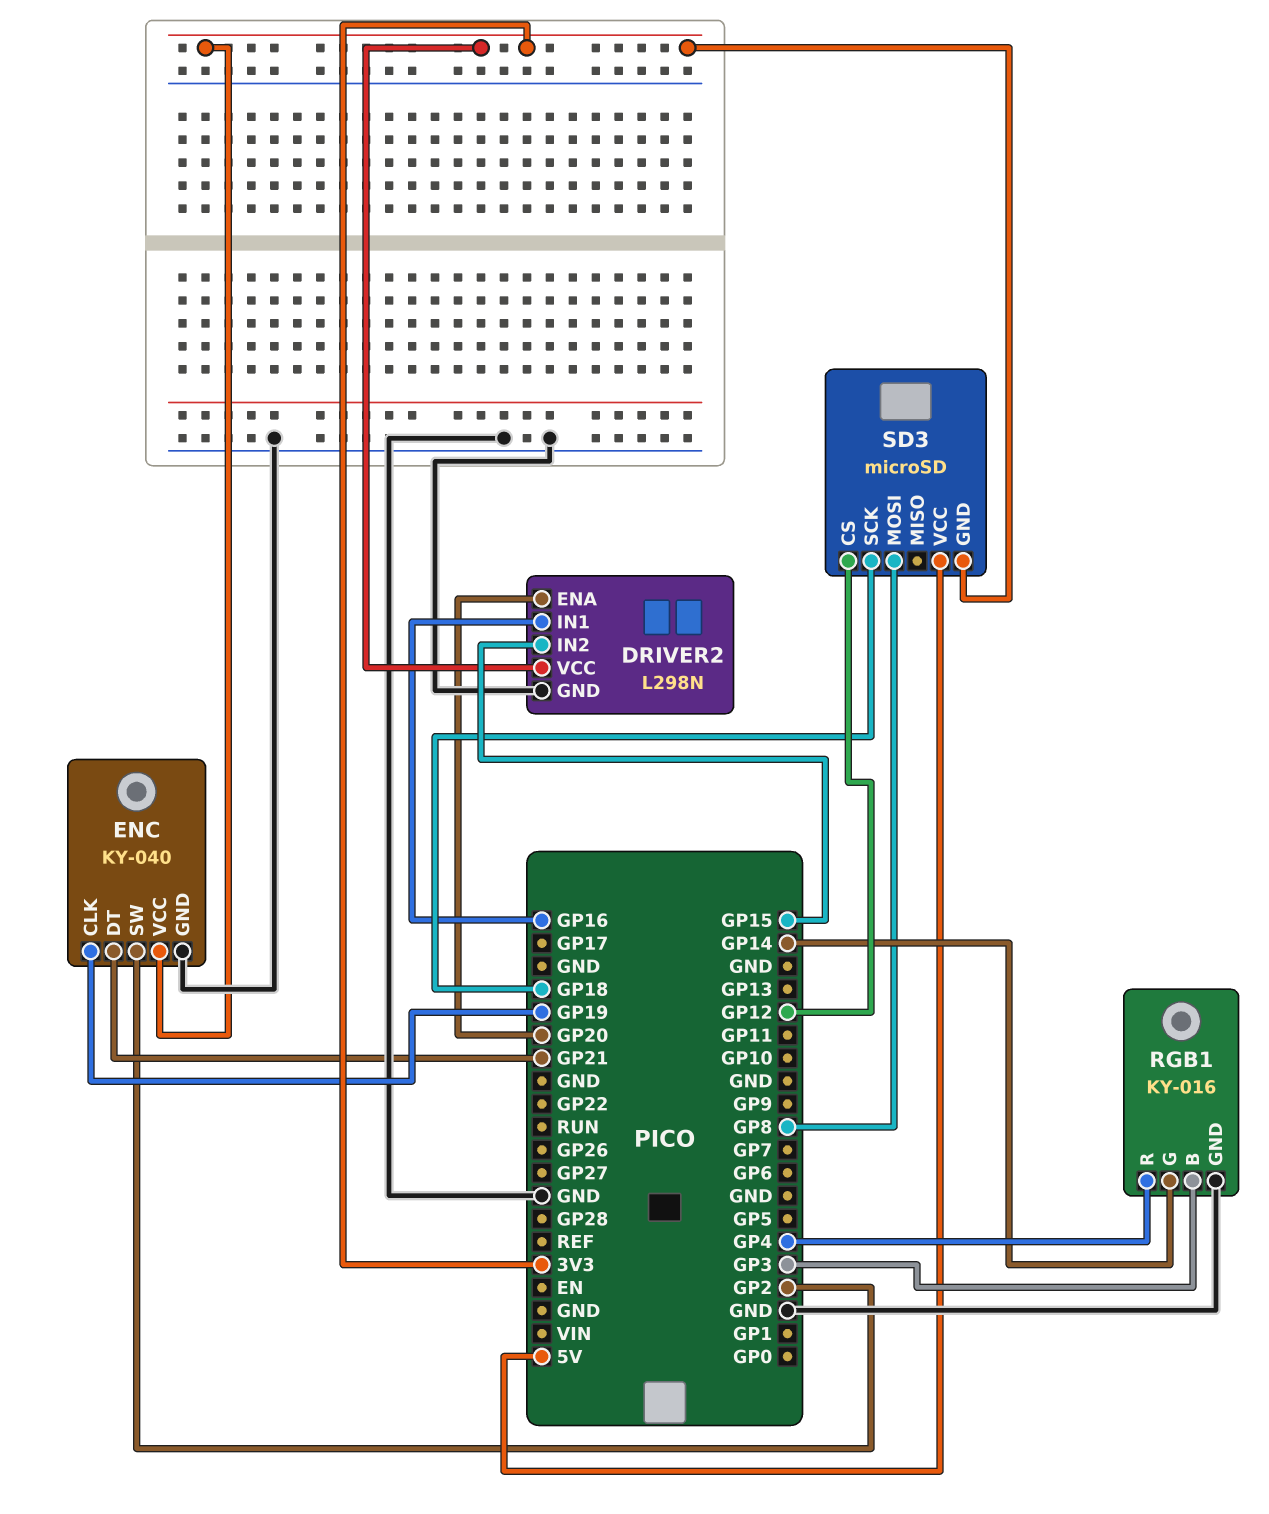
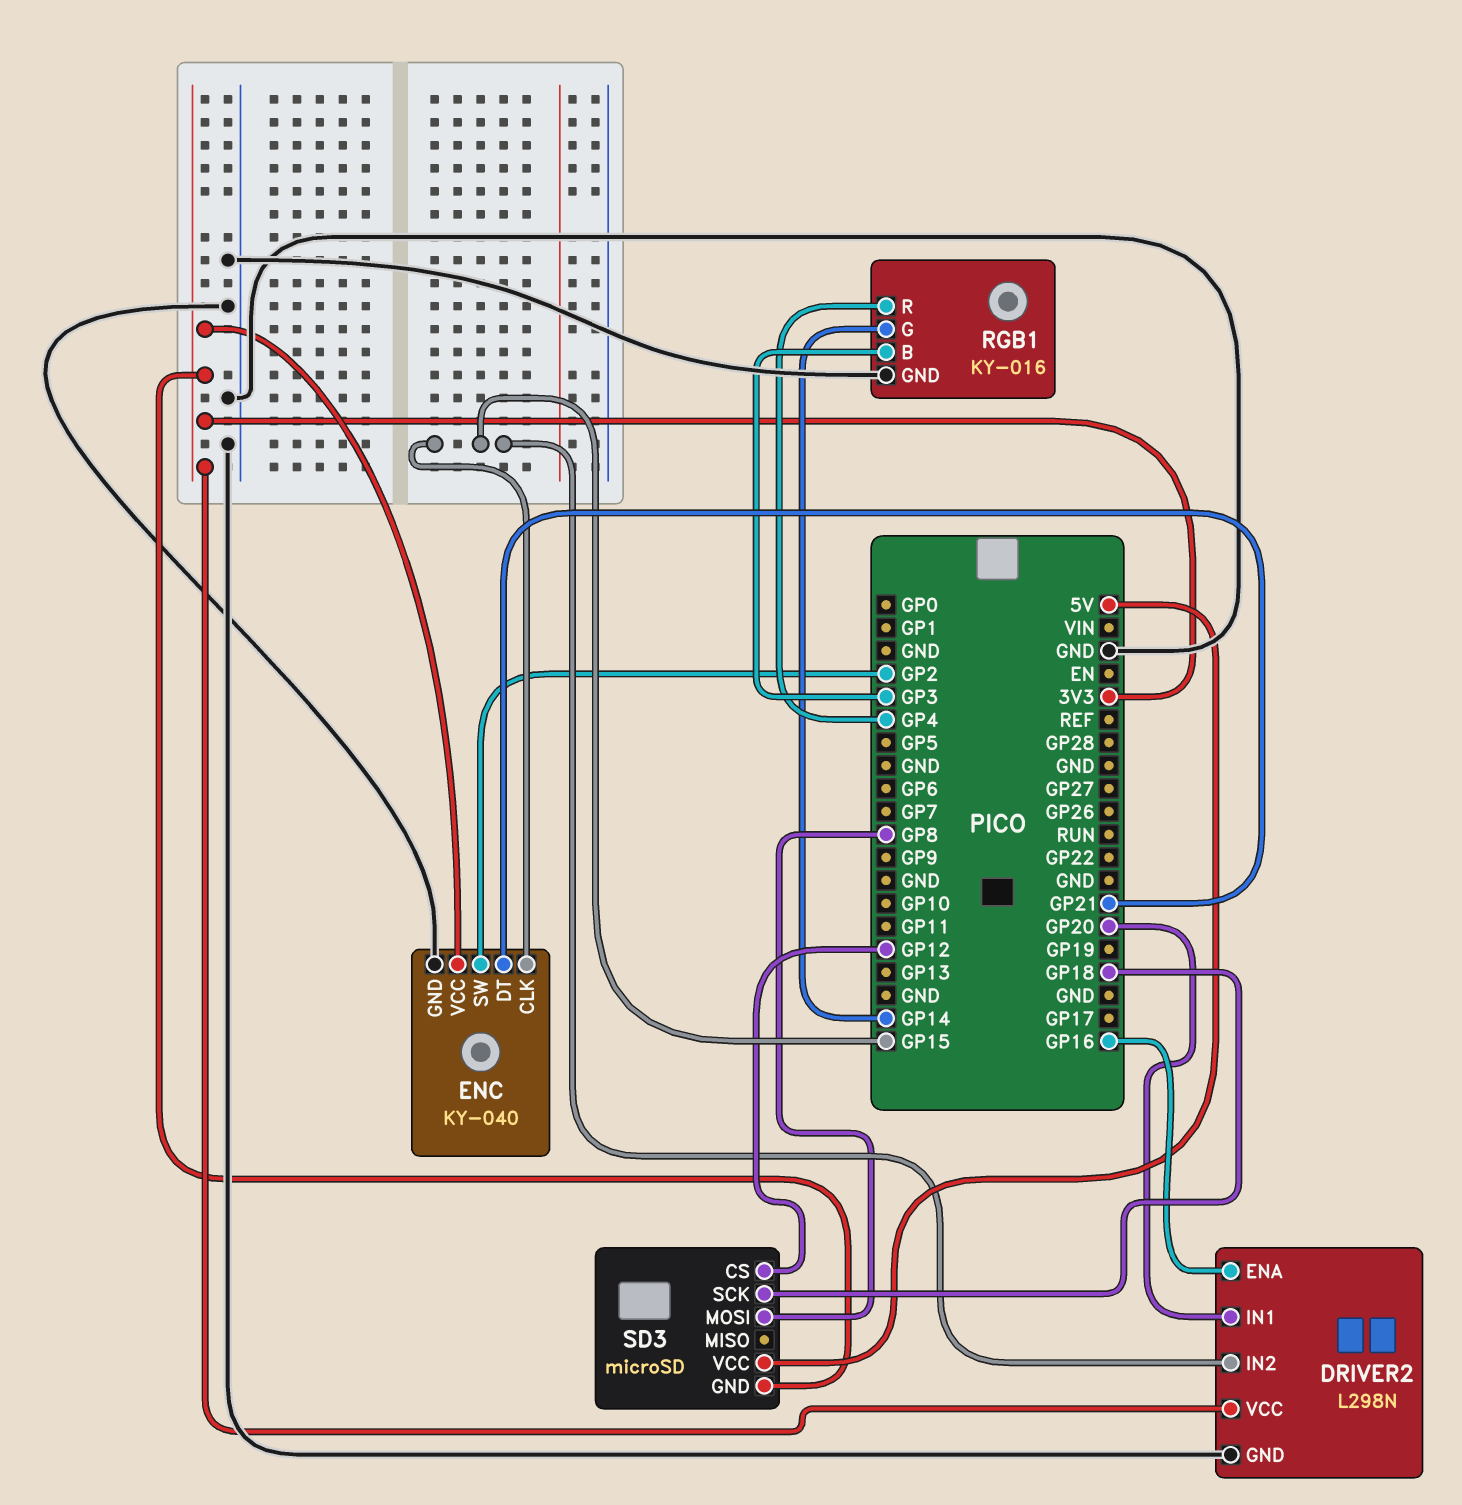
DRIVER2 pin ENA: GP20 -> GP16
DRIVER2 pin IN1: GP16 -> GP20
ENC pin CLK: GP19 -> GP15

